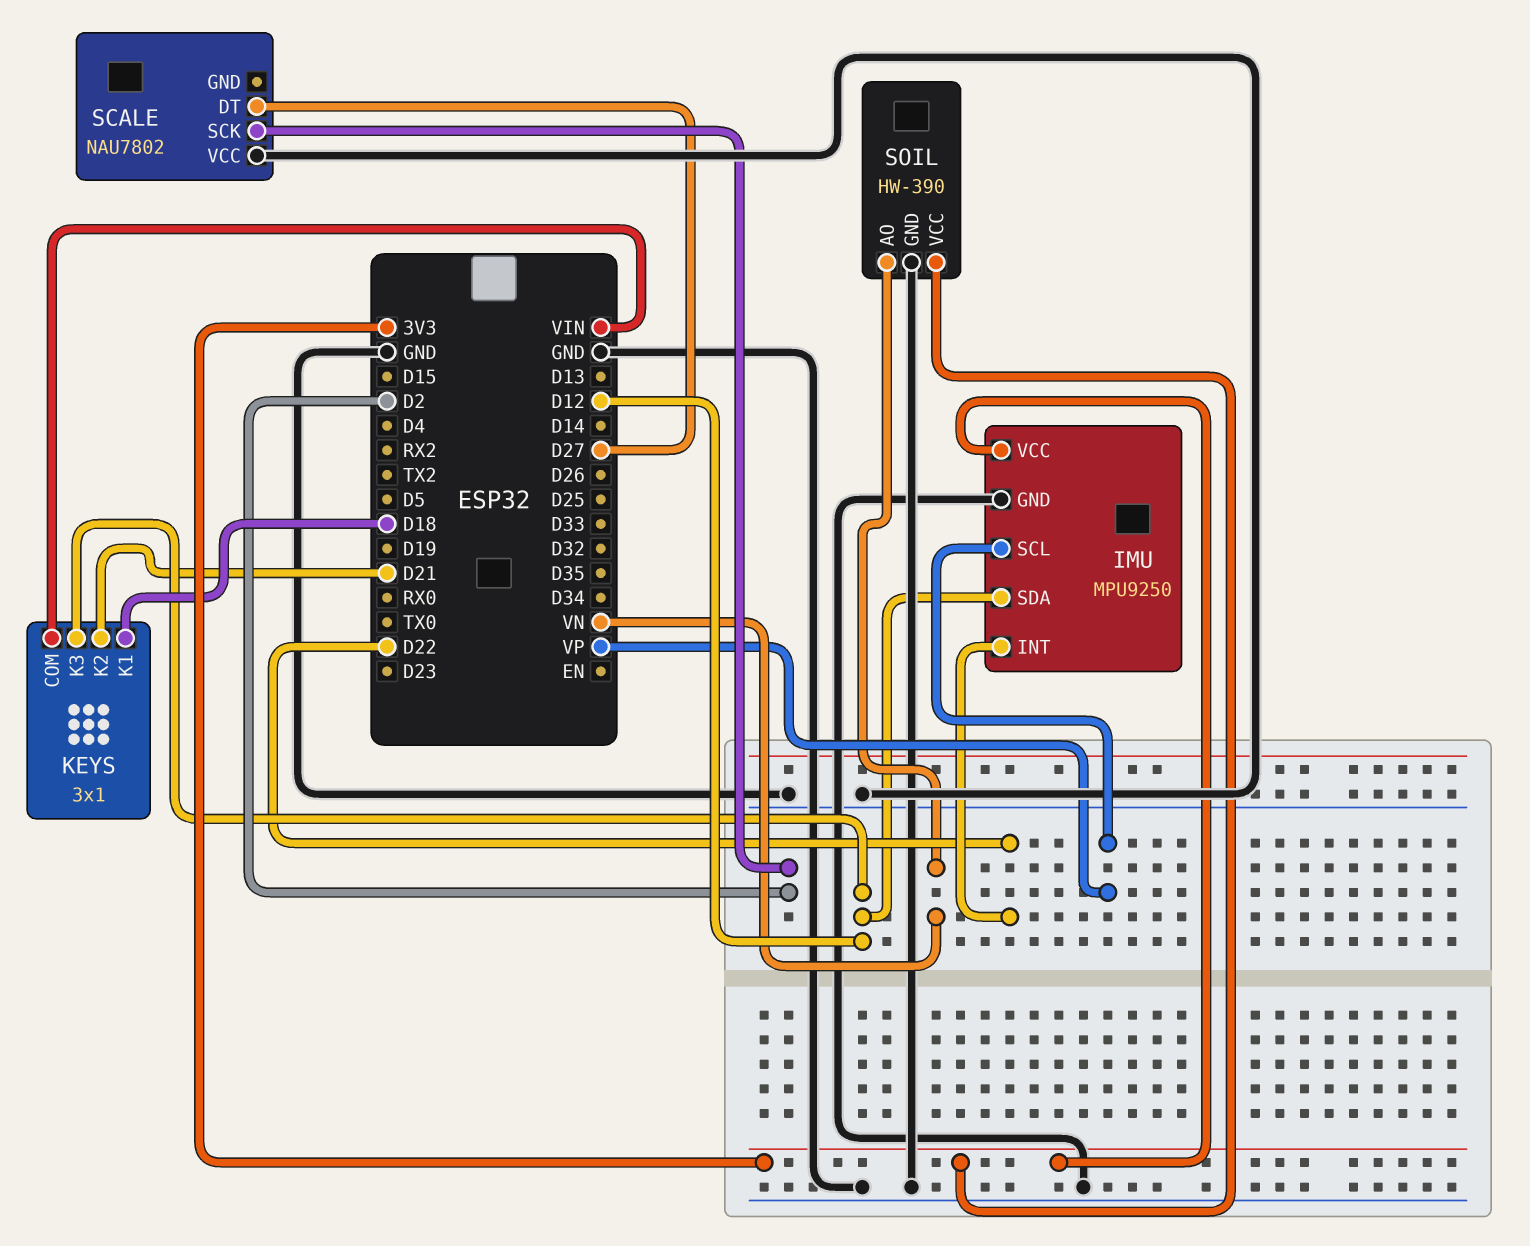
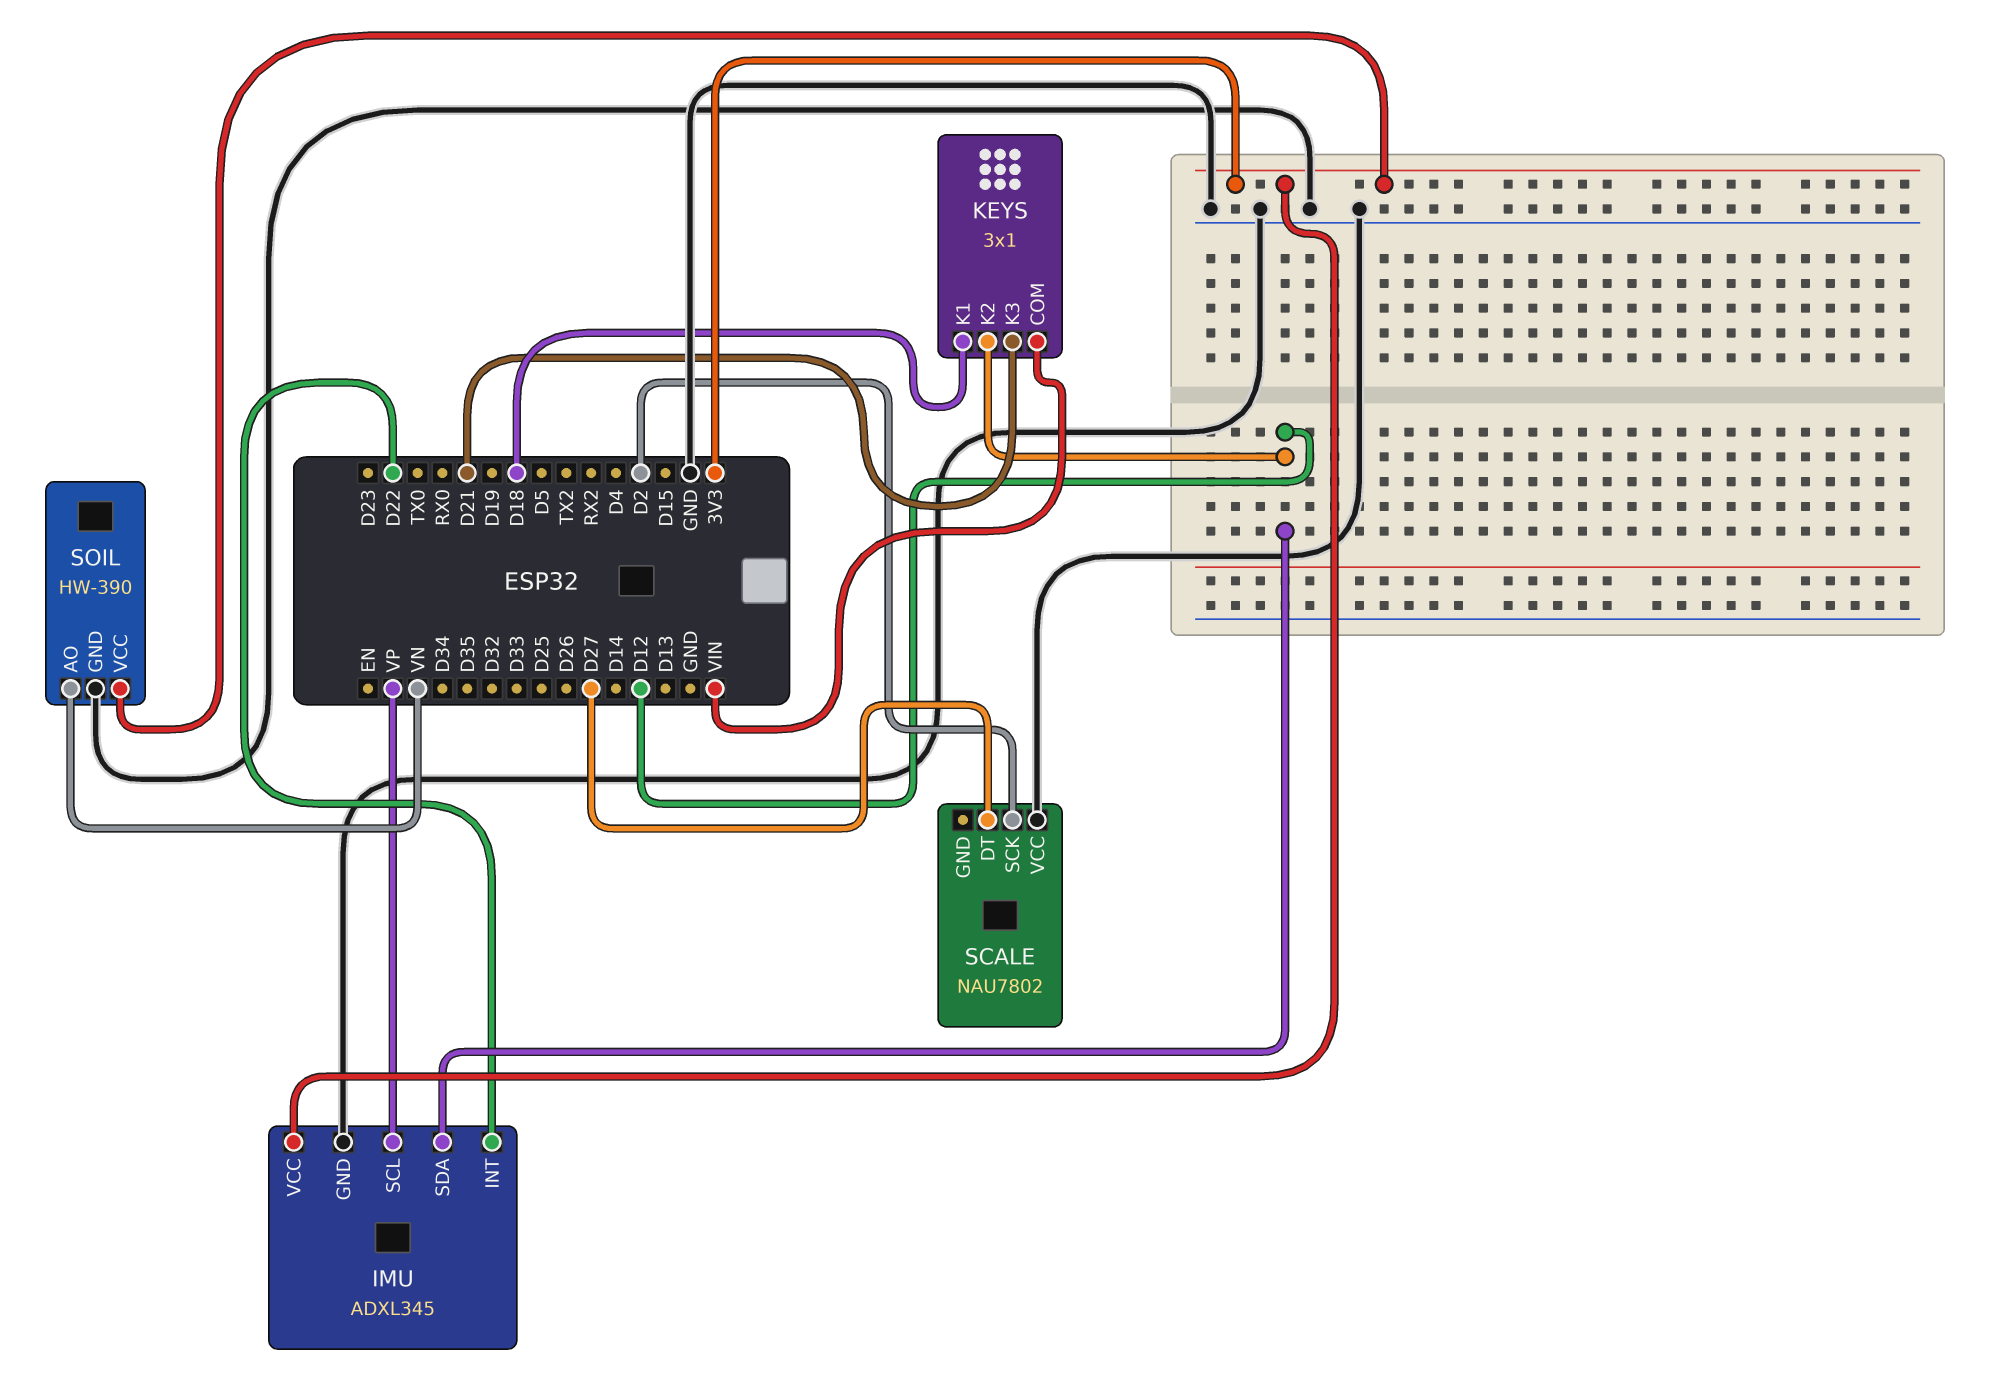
IMU: MPU9250 -> ADXL345
KEYS pin K2: D21 -> D12
KEYS pin K3: D12 -> D21

